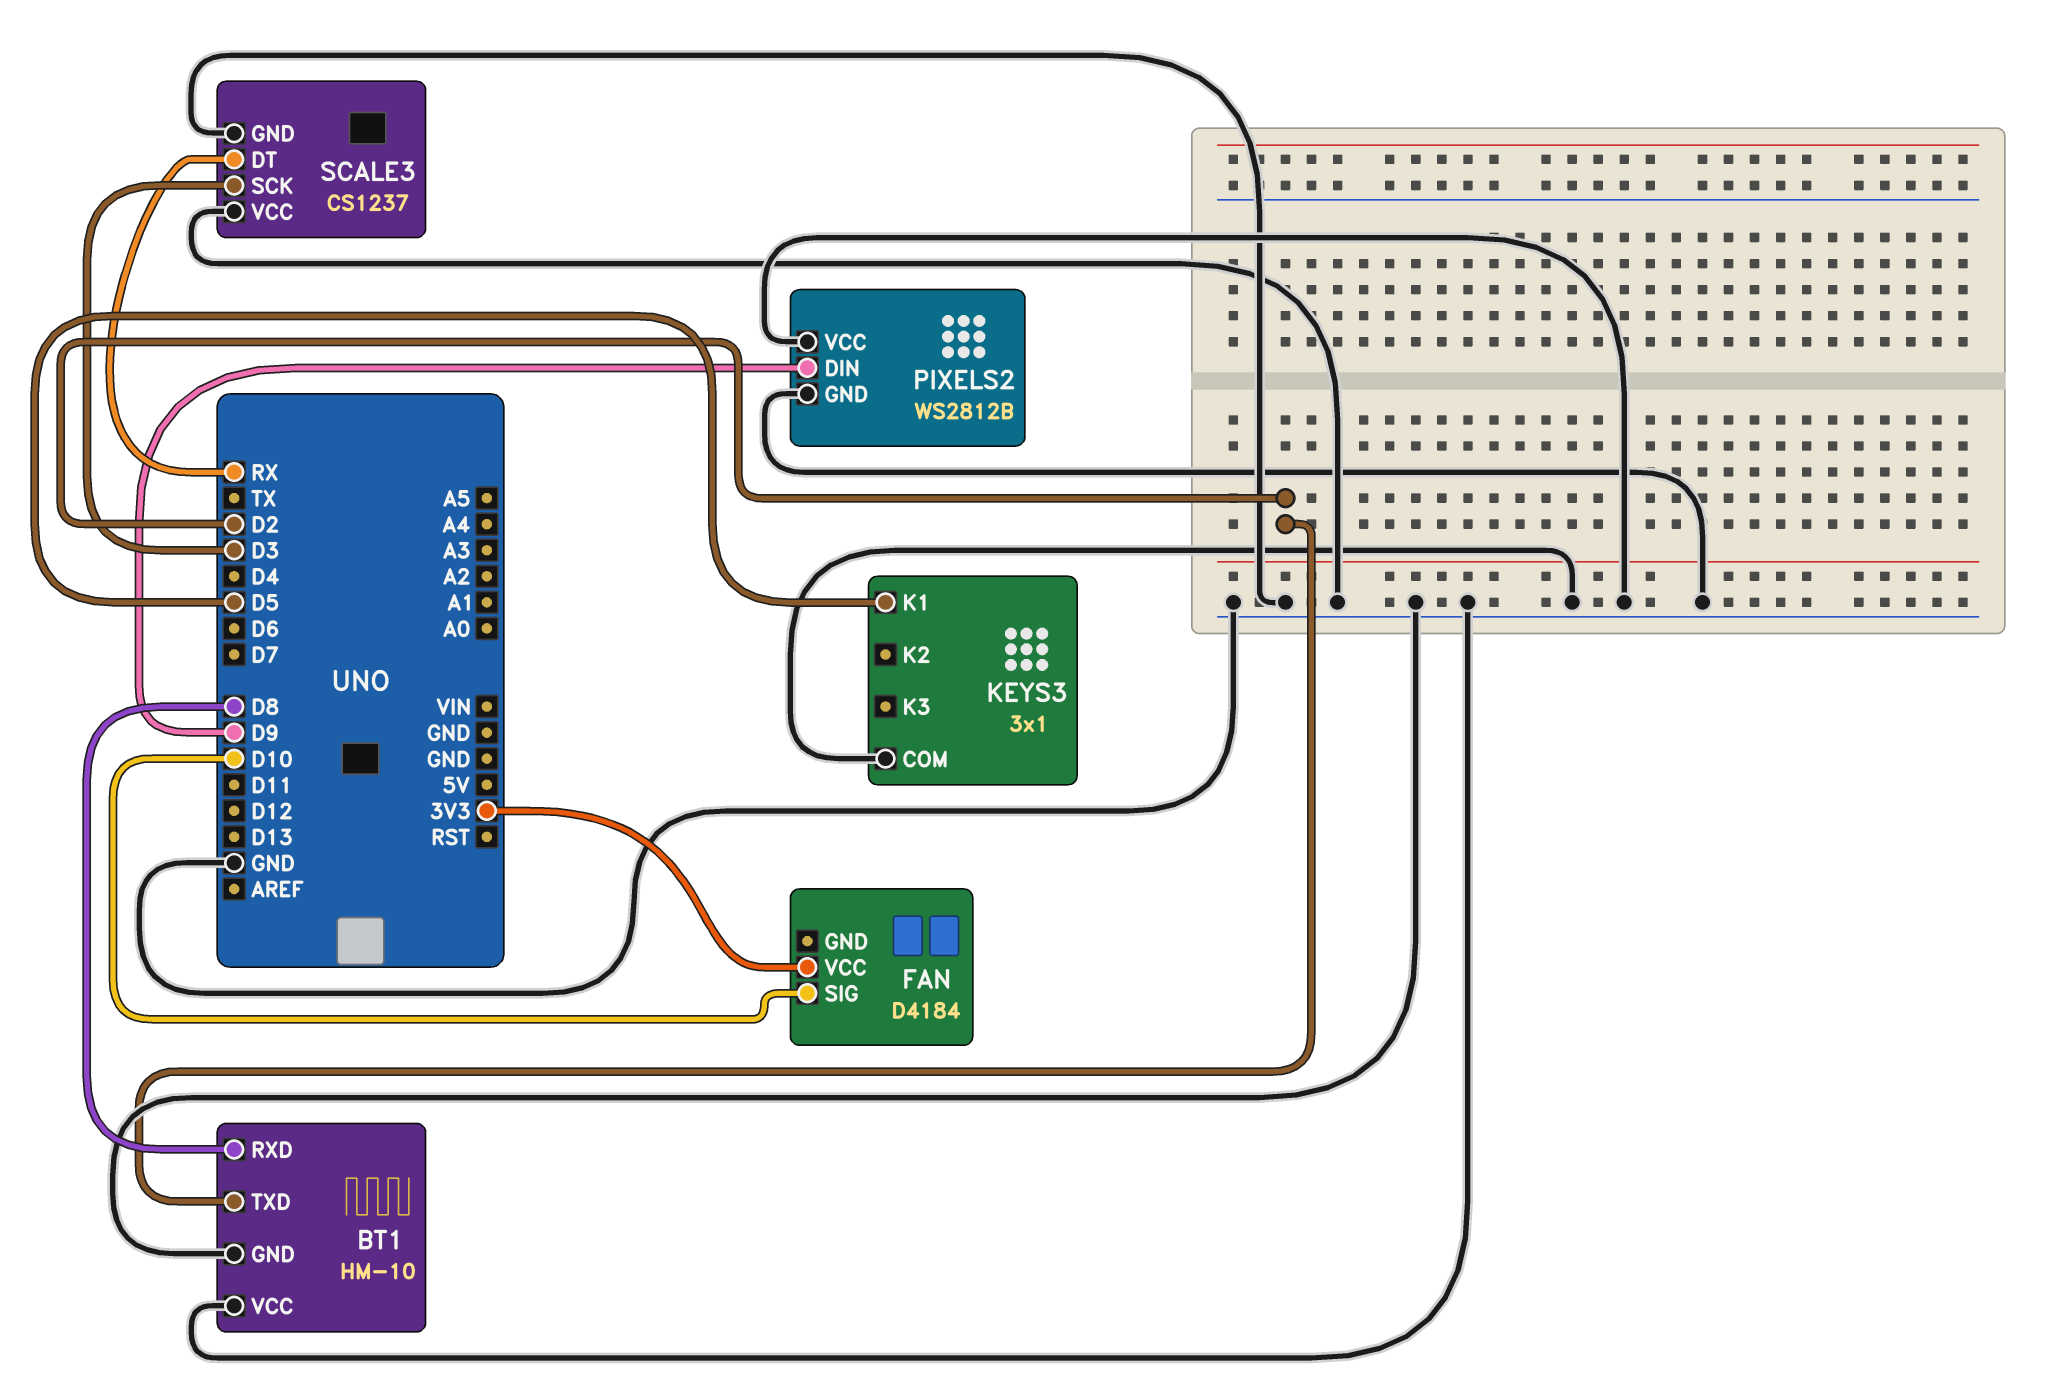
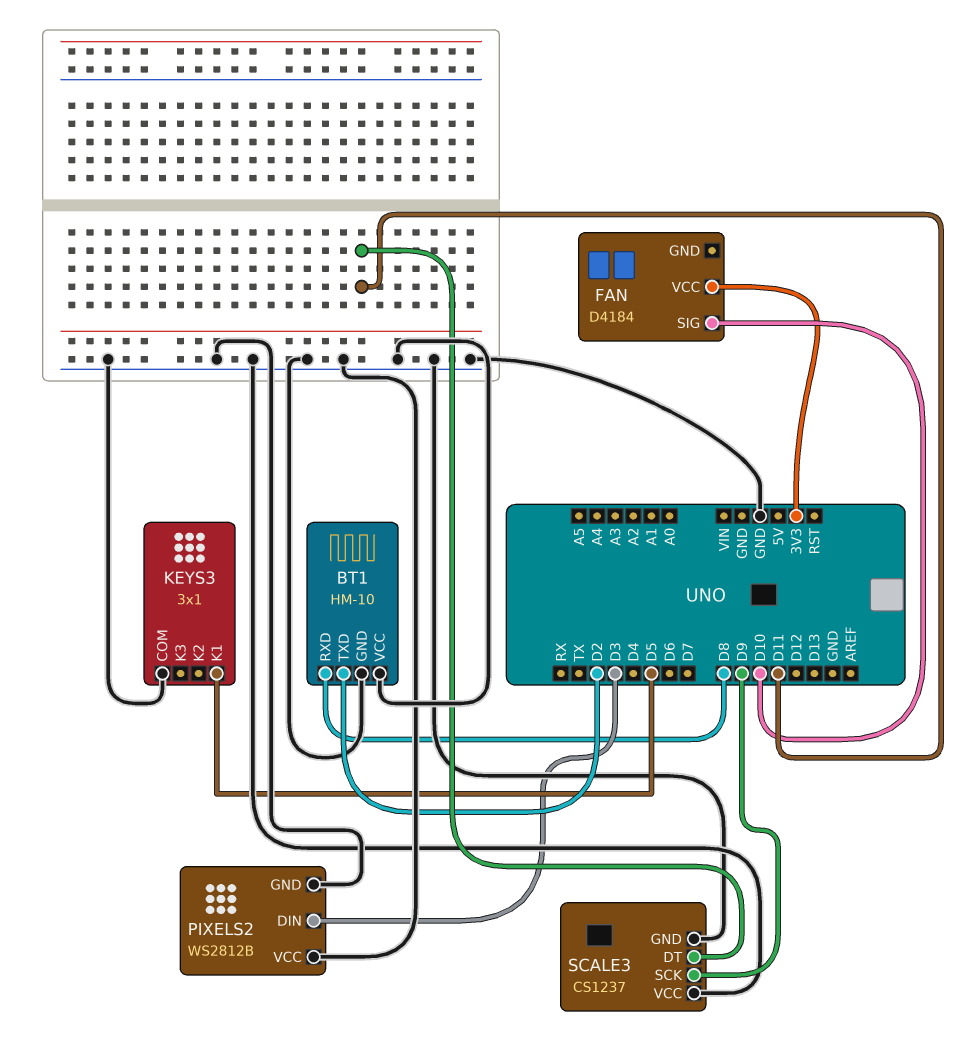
PIXELS2 pin DIN: D9 -> D3
SCALE3 pin DT: RX -> D11
SCALE3 pin SCK: D3 -> D9

